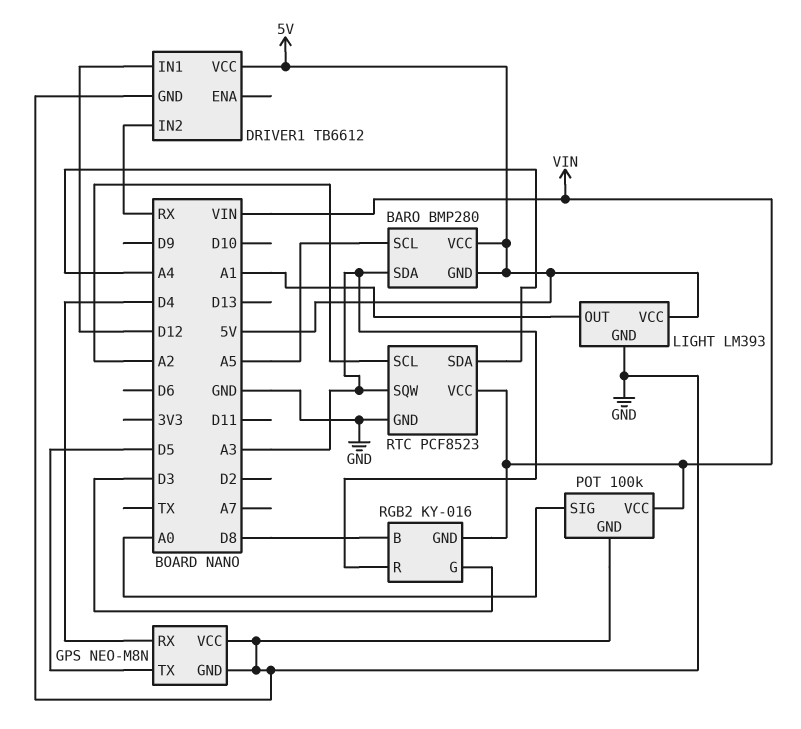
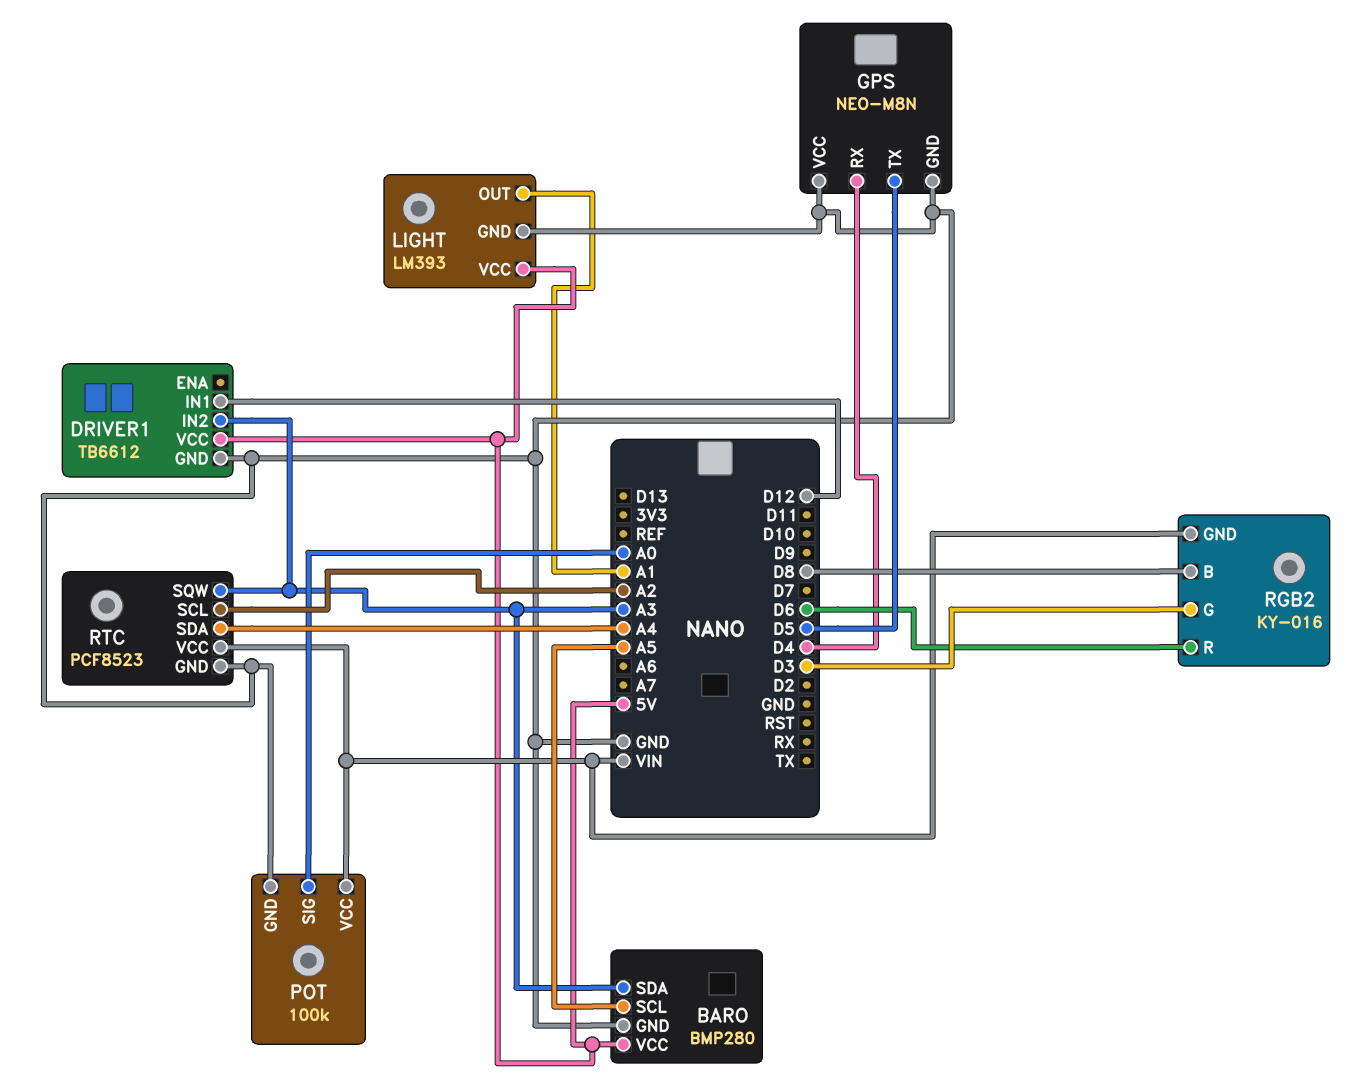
BARO pin GND: 5V -> GND
DRIVER1 pin IN2: RX -> A3
RGB2 pin R: A3 -> D6

